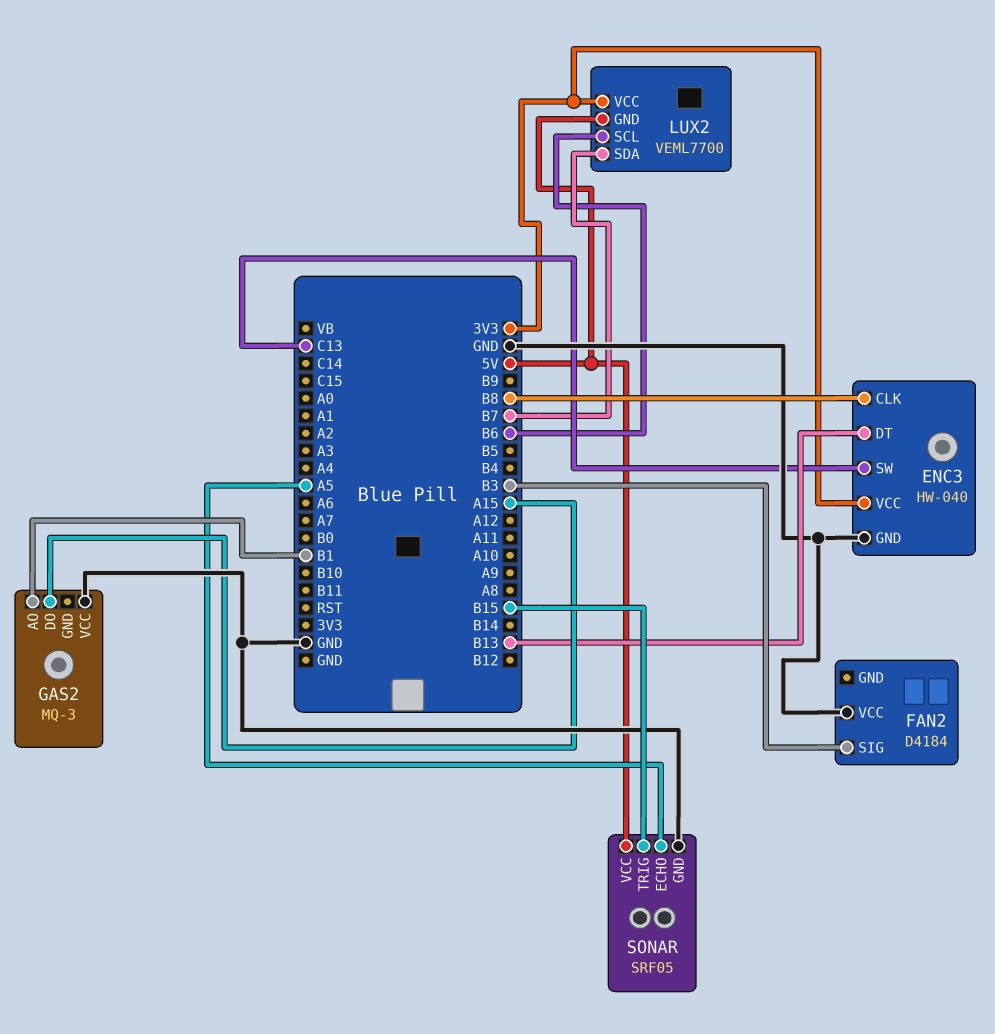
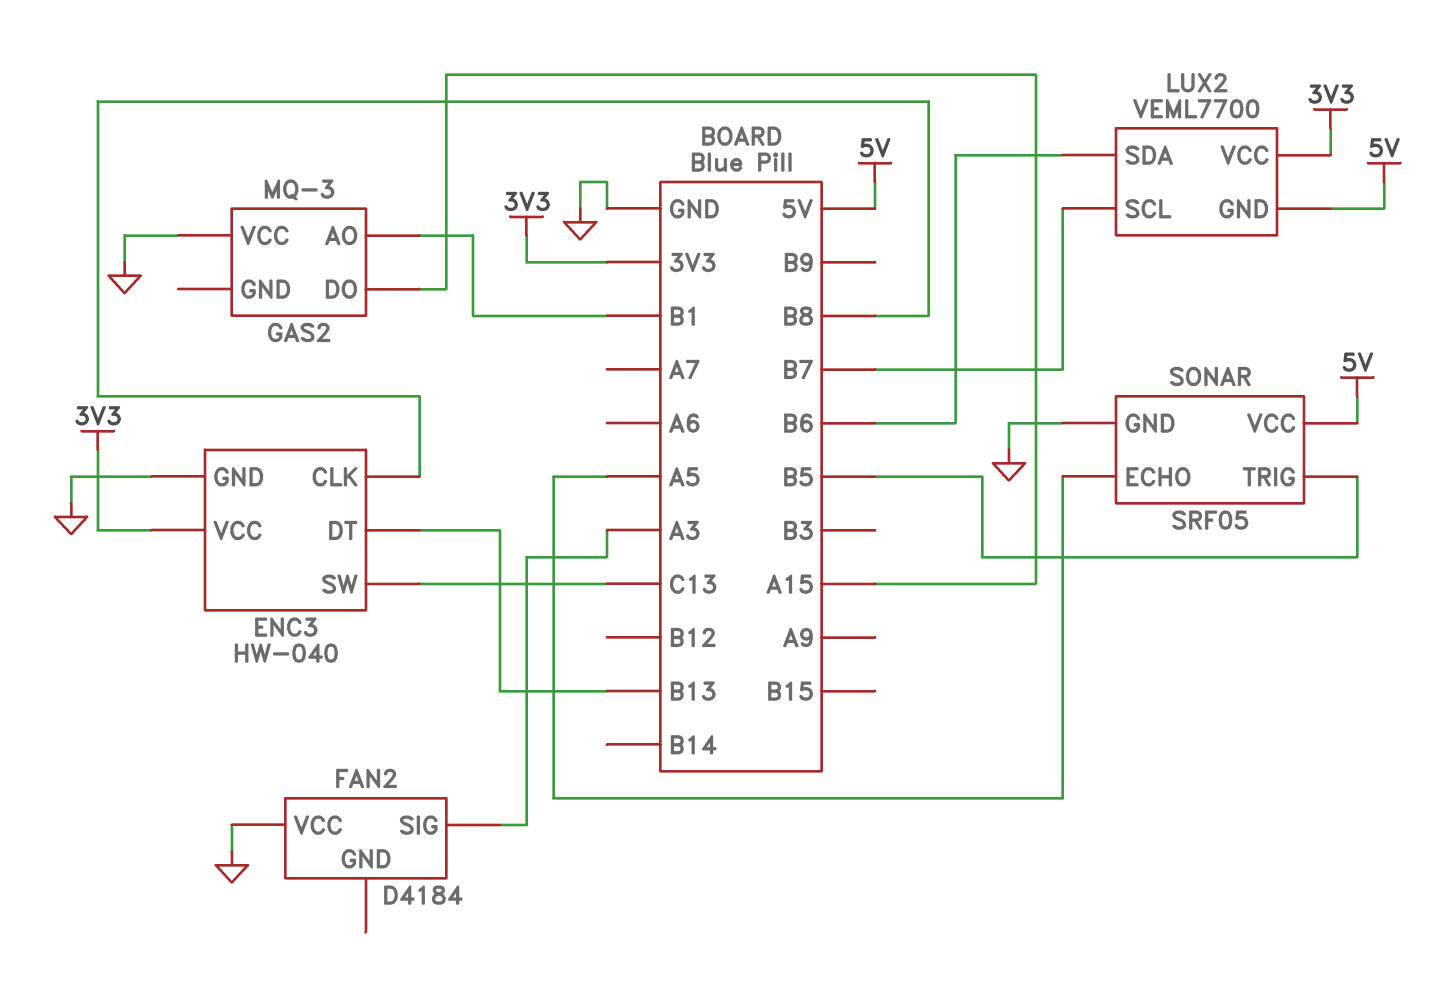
FAN2 pin SIG: B3 -> A3
LUX2 pin SCL: B6 -> B7
LUX2 pin SDA: B7 -> B6
SONAR pin TRIG: B15 -> B5

